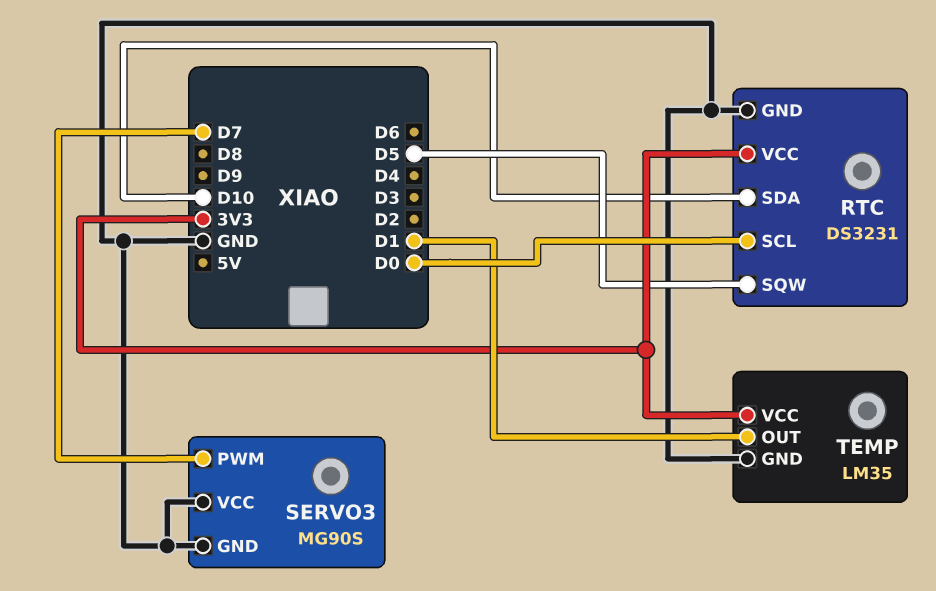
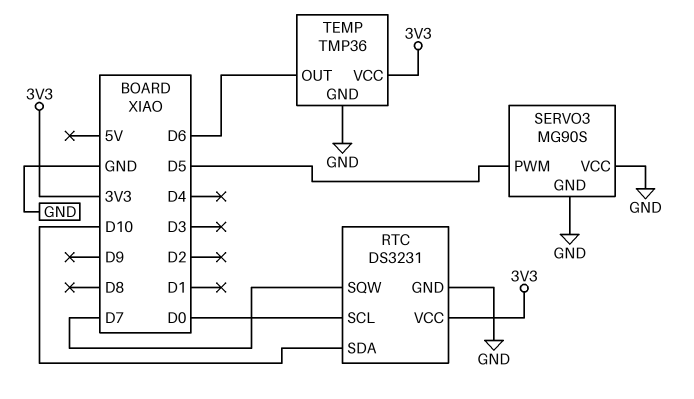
RTC pin SQW: D5 -> D7
SERVO3 pin PWM: D7 -> D5
TEMP: LM35 -> TMP36
TEMP pin OUT: D1 -> D6

